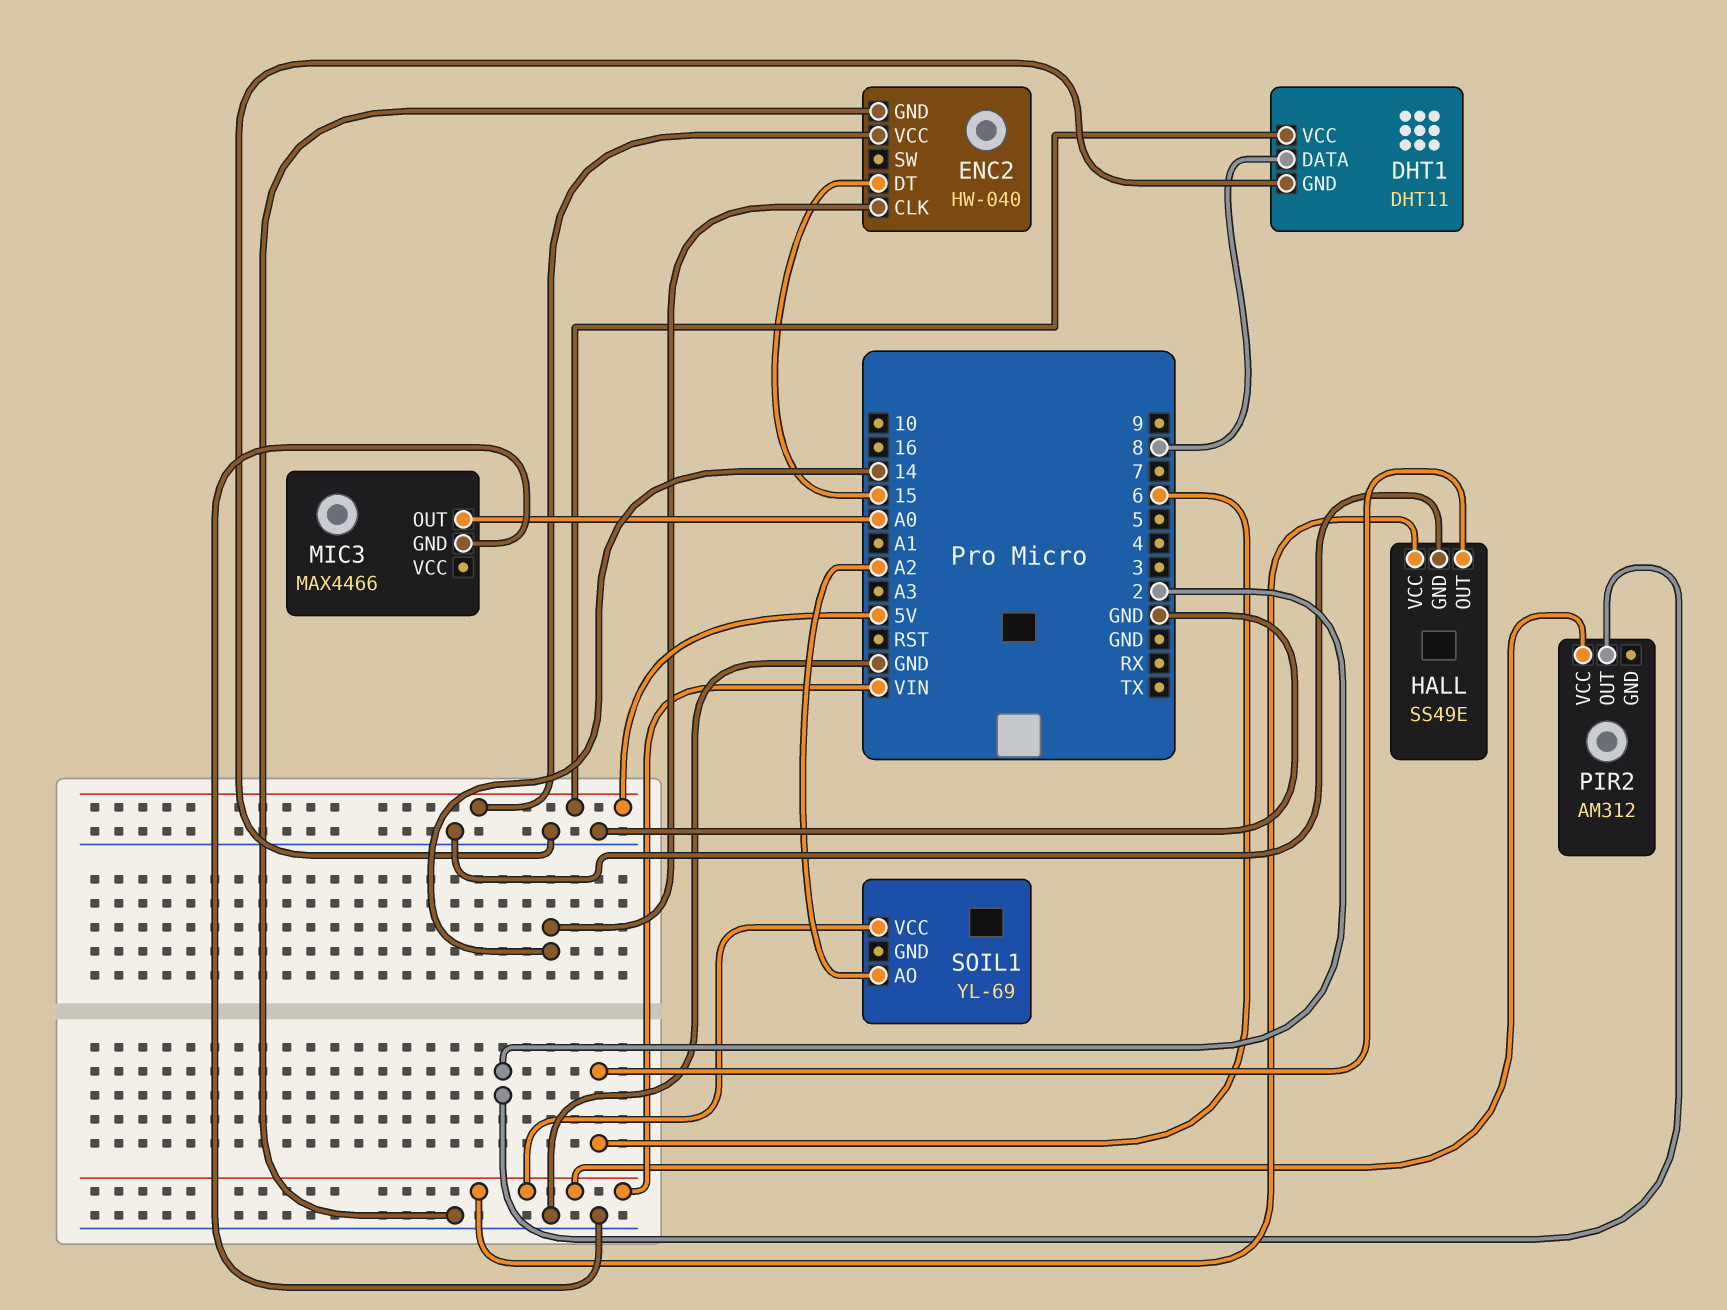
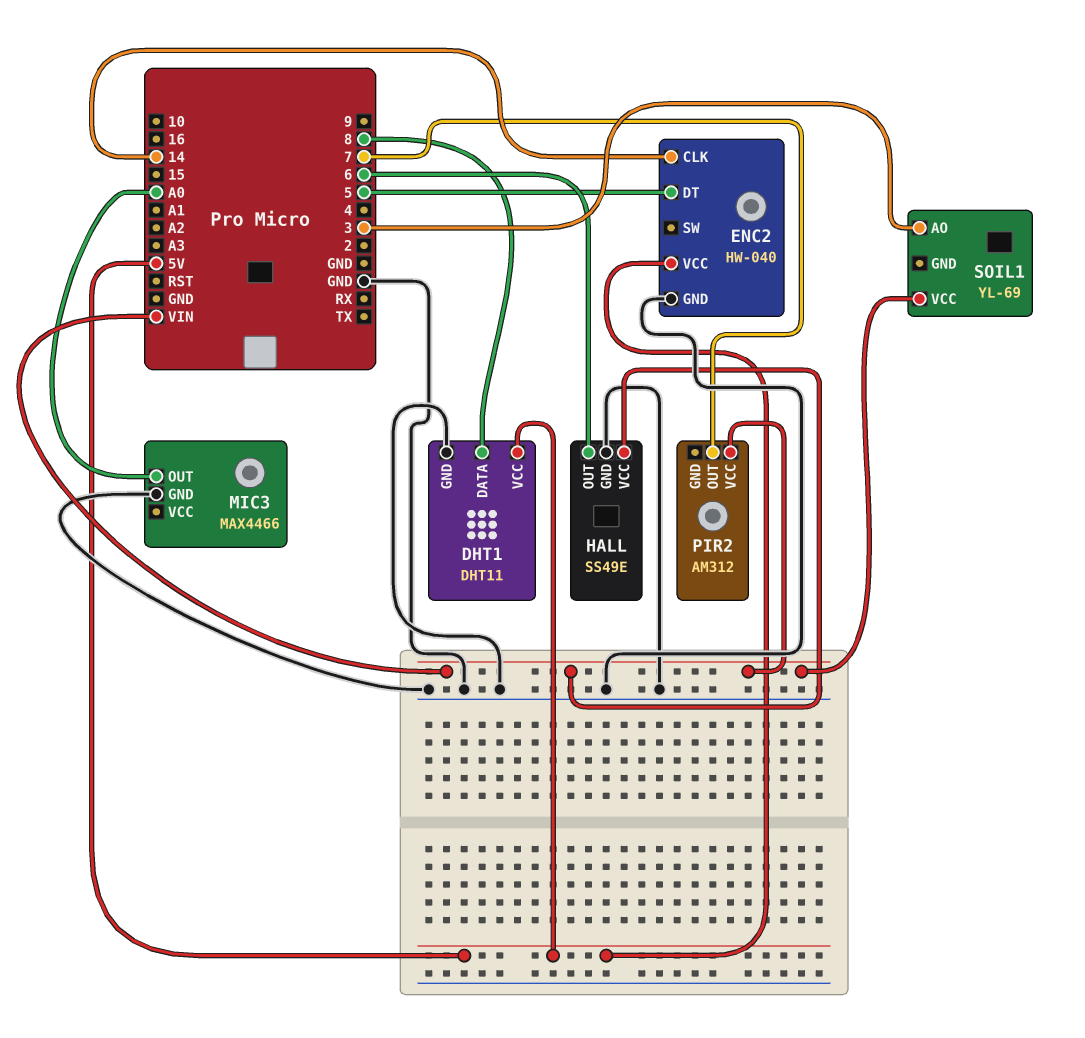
ENC2 pin DT: 15 -> 5
PIR2 pin OUT: 2 -> 7
SOIL1 pin AO: A2 -> 3

